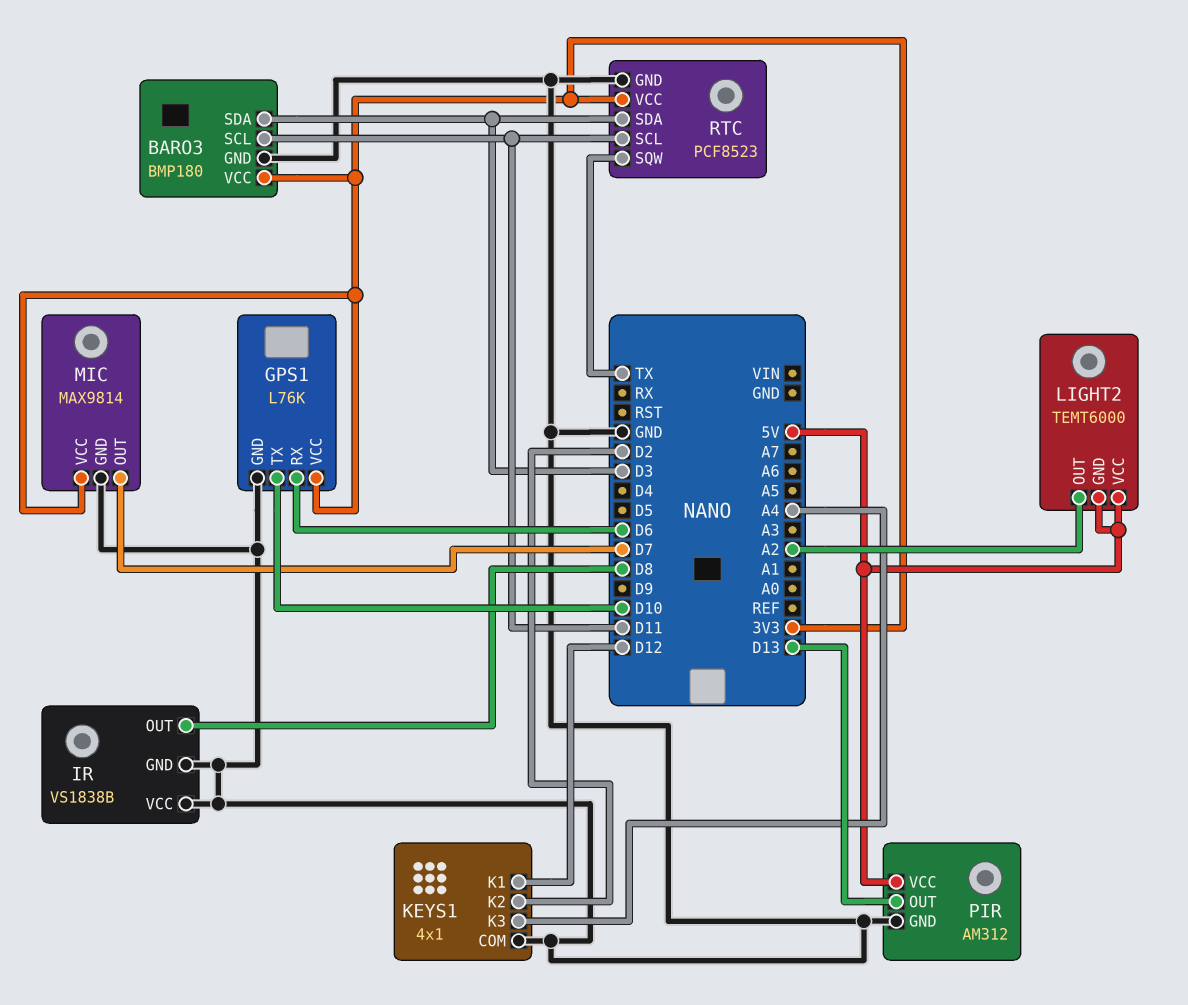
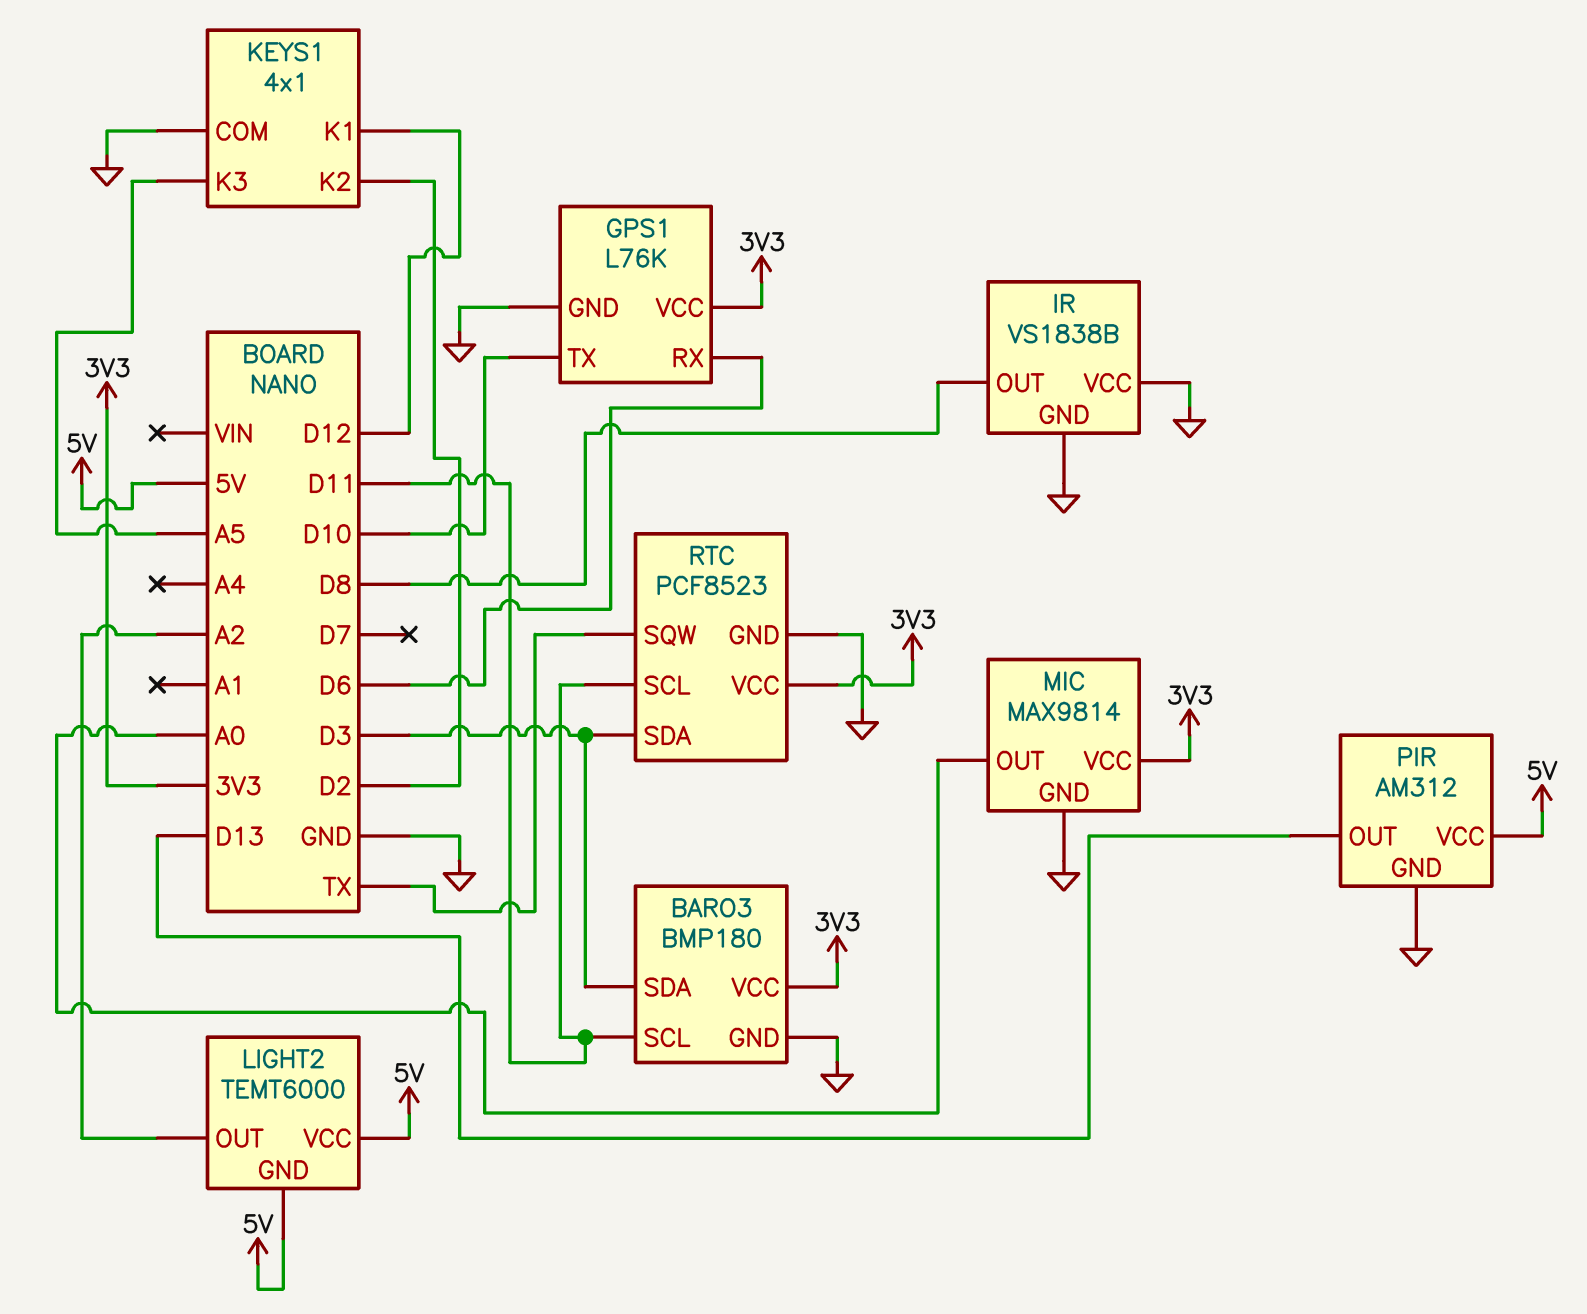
KEYS1 pin K3: A4 -> A5
MIC pin OUT: D7 -> A0

